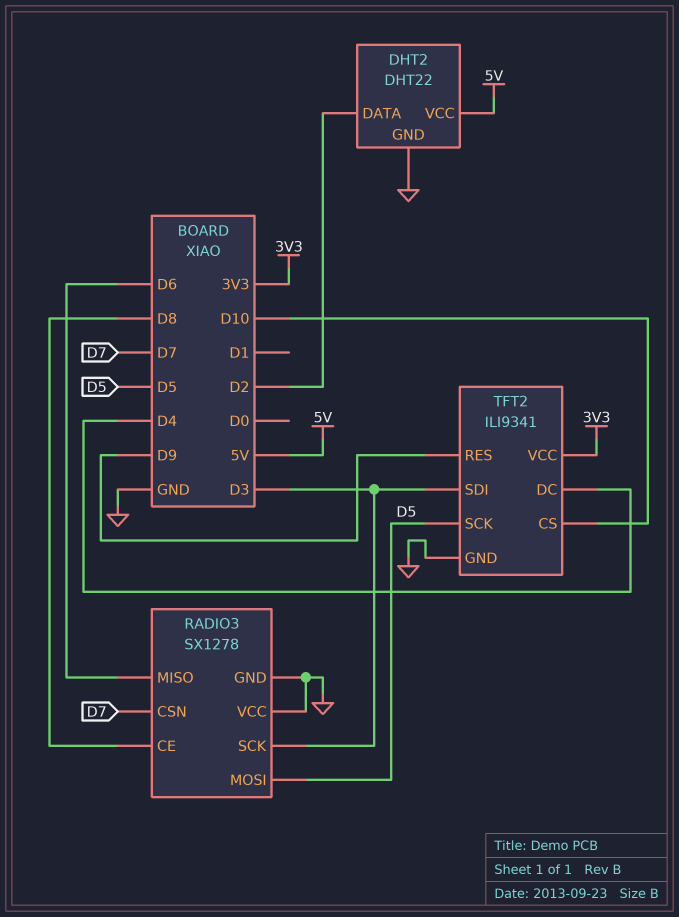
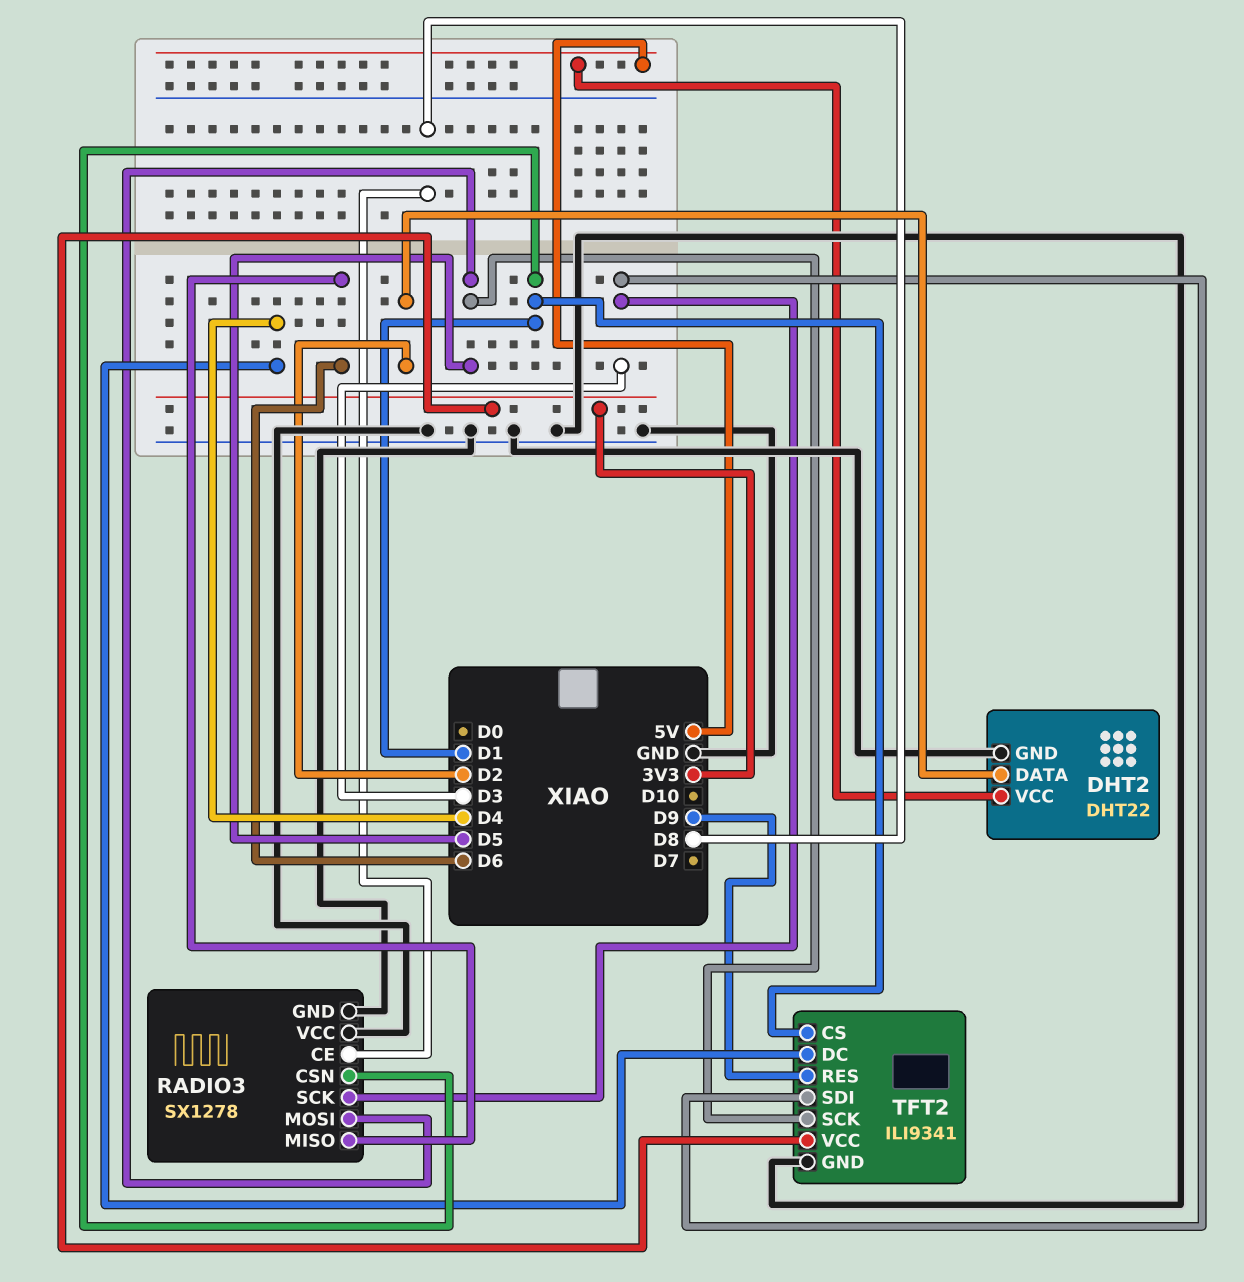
RADIO3 pin CSN: D7 -> D1
TFT2 pin CS: D10 -> D1

